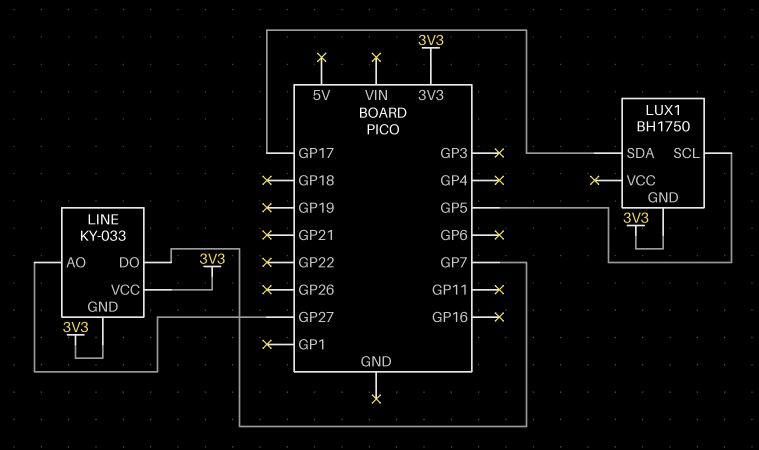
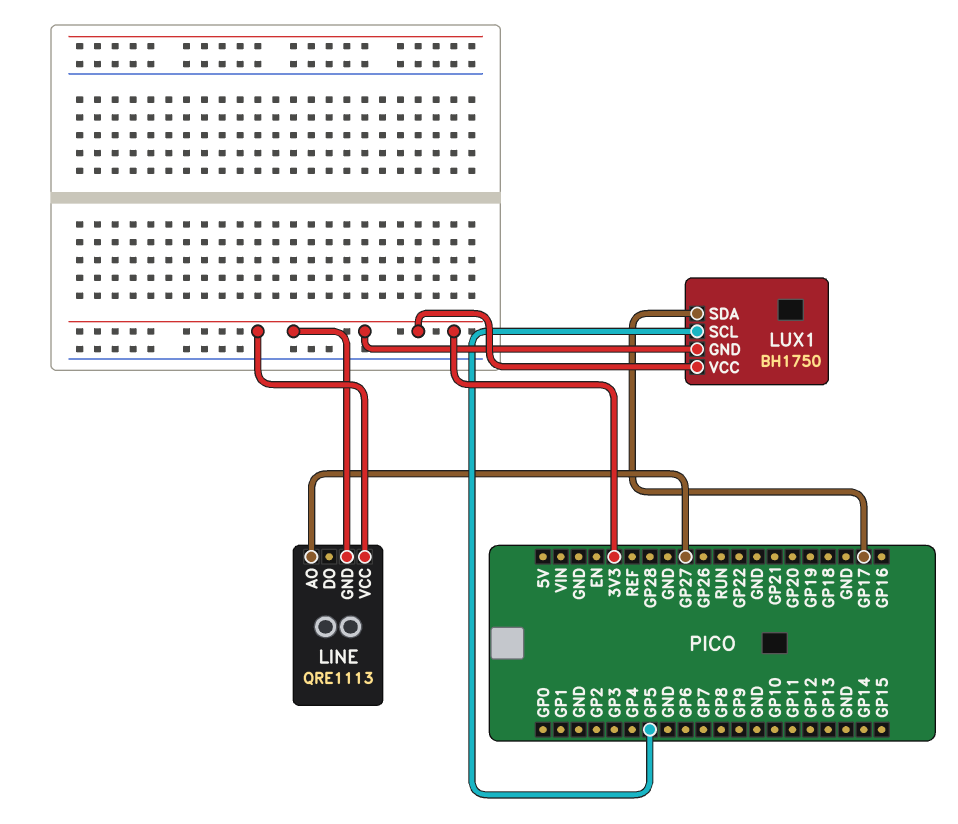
LINE: KY-033 -> QRE1113
LINE pin DO: GP7 -> none
LUX1 pin VCC: none -> 3V3

